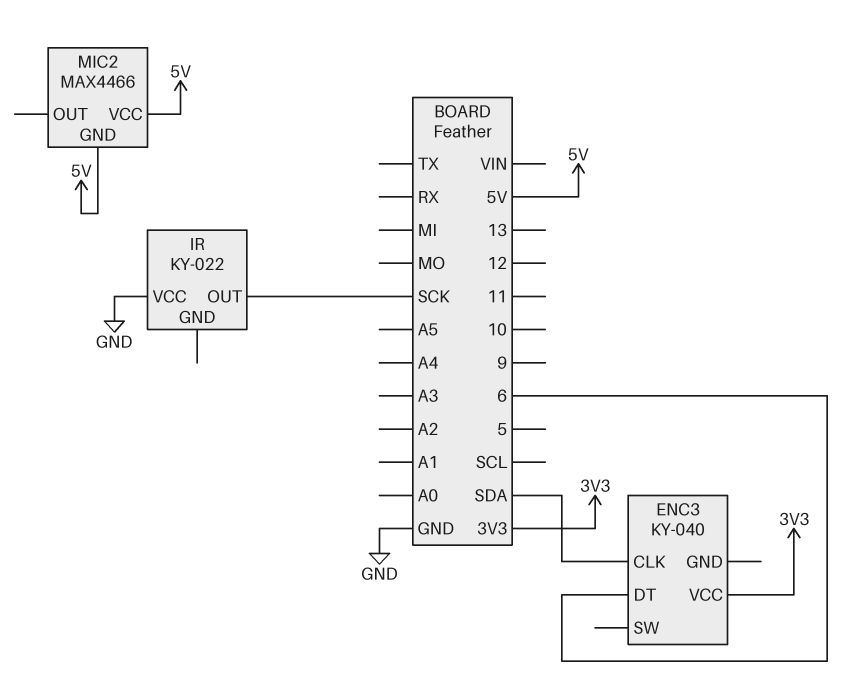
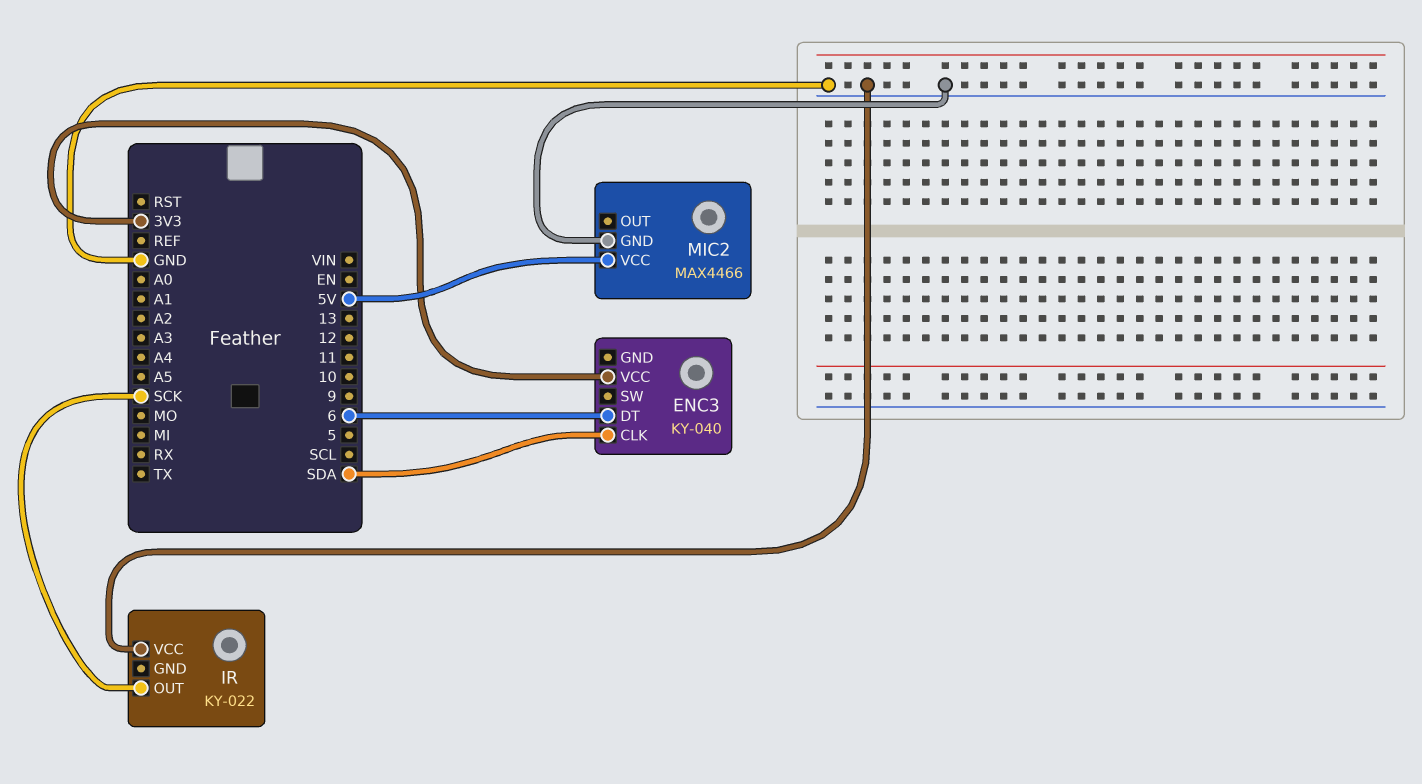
MIC2 pin GND: 5V -> GND

